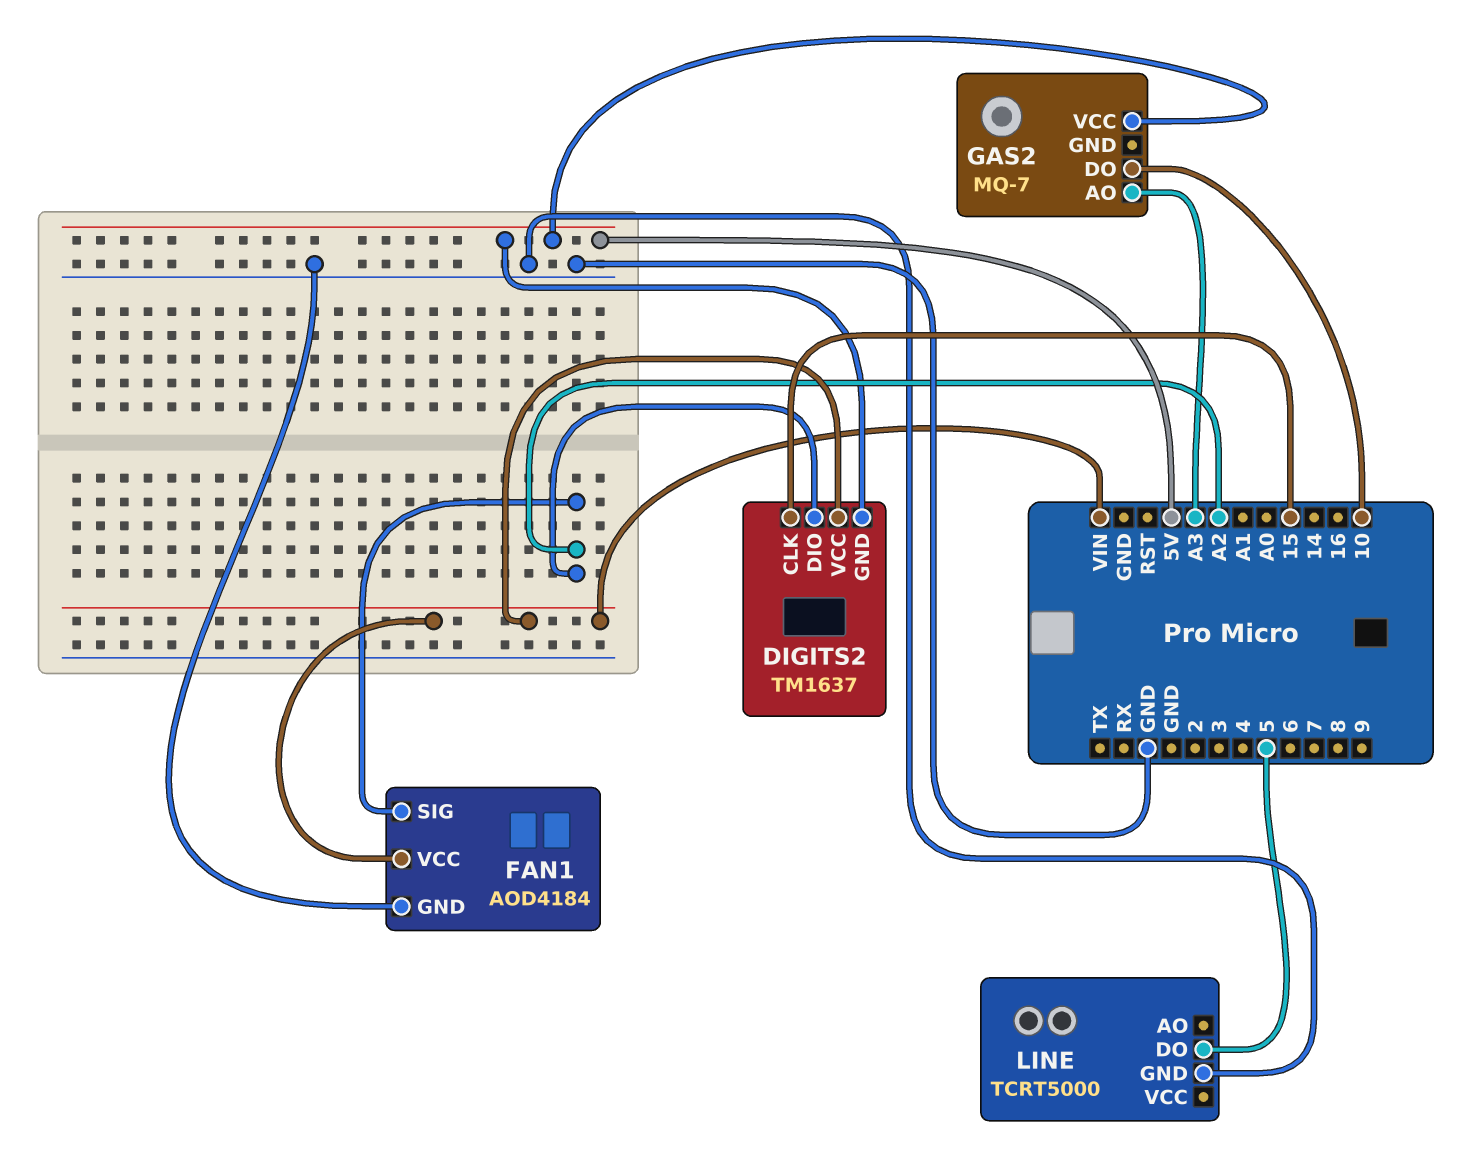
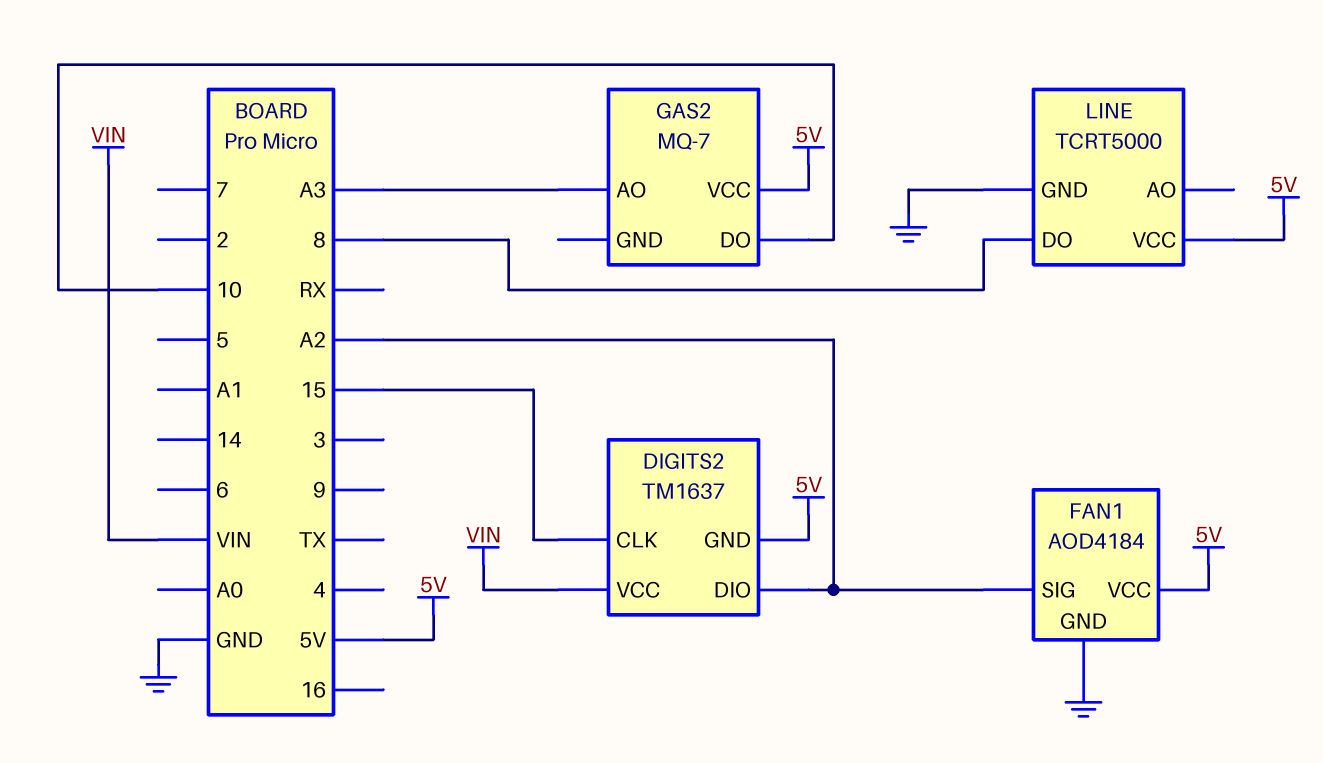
FAN1 pin VCC: VIN -> 5V
LINE pin DO: 5 -> 8
LINE pin VCC: none -> 5V

